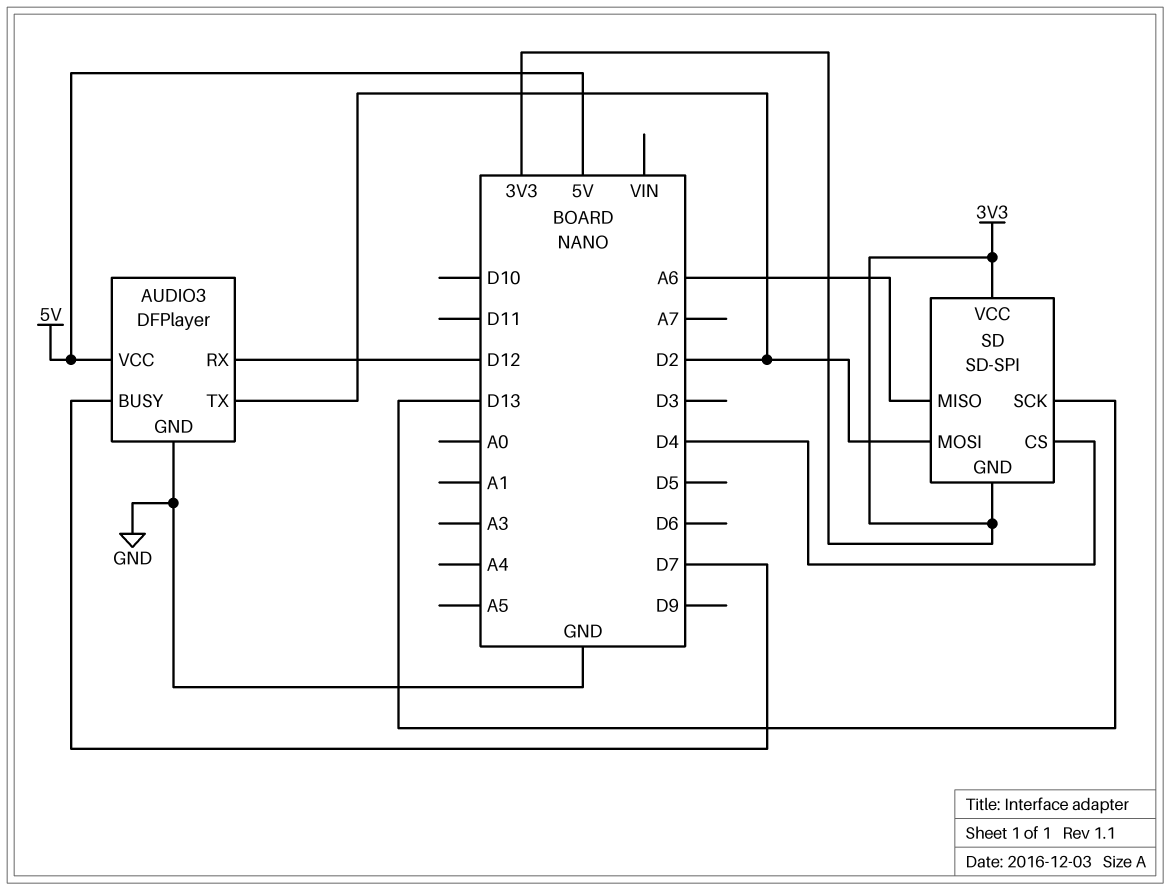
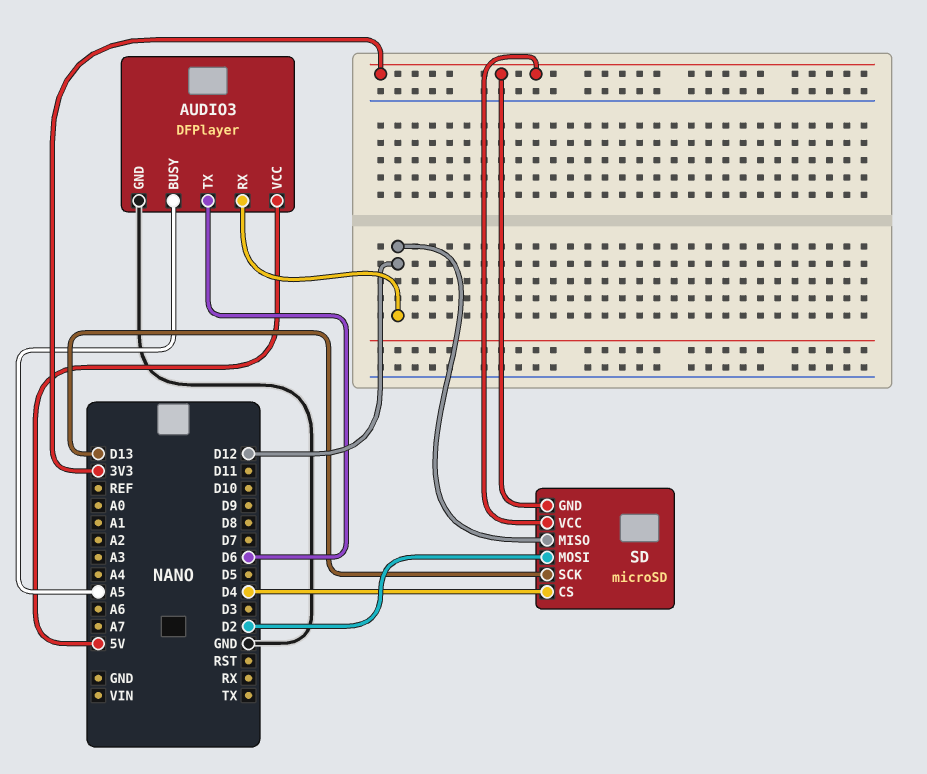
AUDIO3 pin BUSY: D7 -> A5
AUDIO3 pin TX: D2 -> D6
SD: SD-SPI -> microSD
SD pin MISO: A6 -> D12

